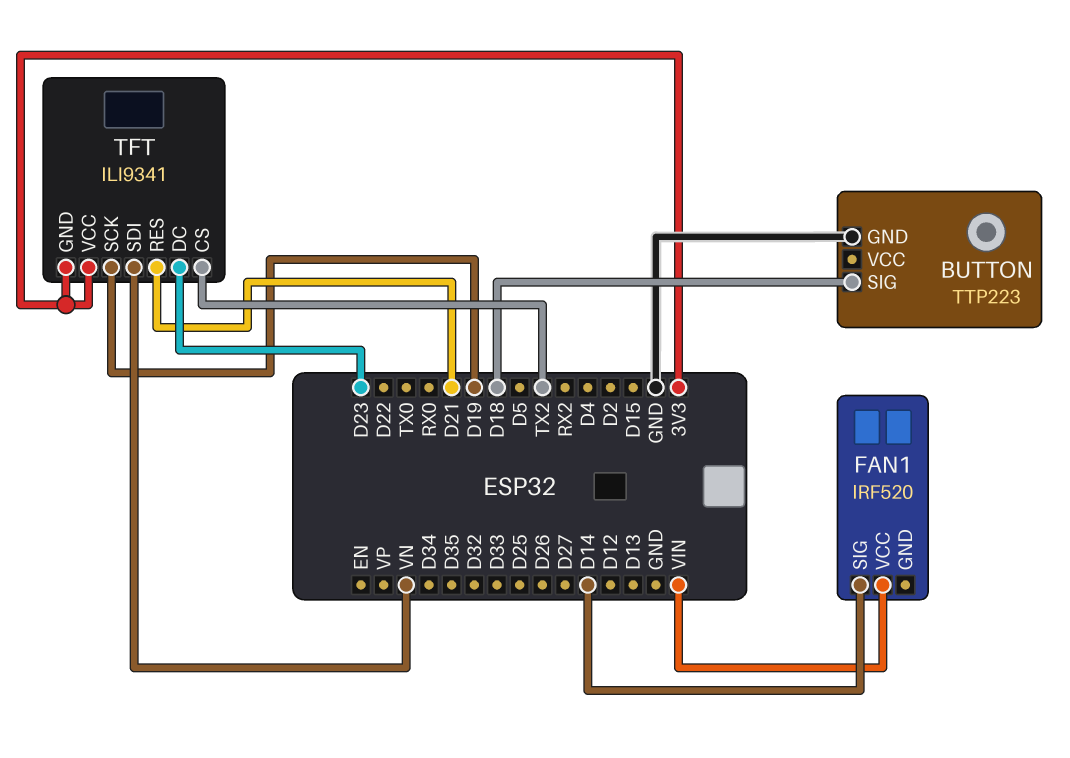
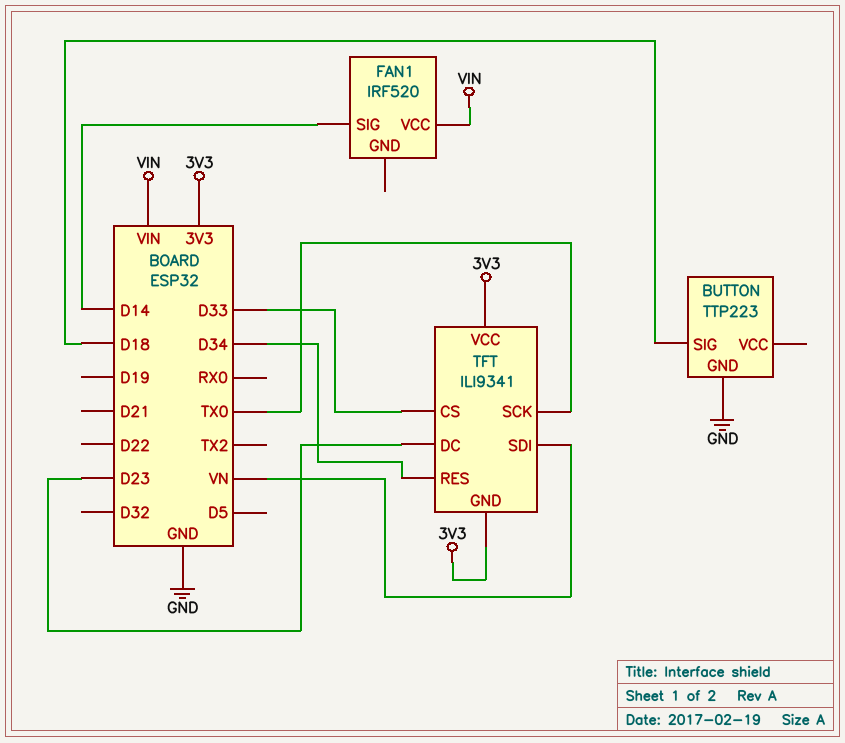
TFT pin CS: TX2 -> D33
TFT pin RES: D21 -> D34
TFT pin SCK: D19 -> TX0

